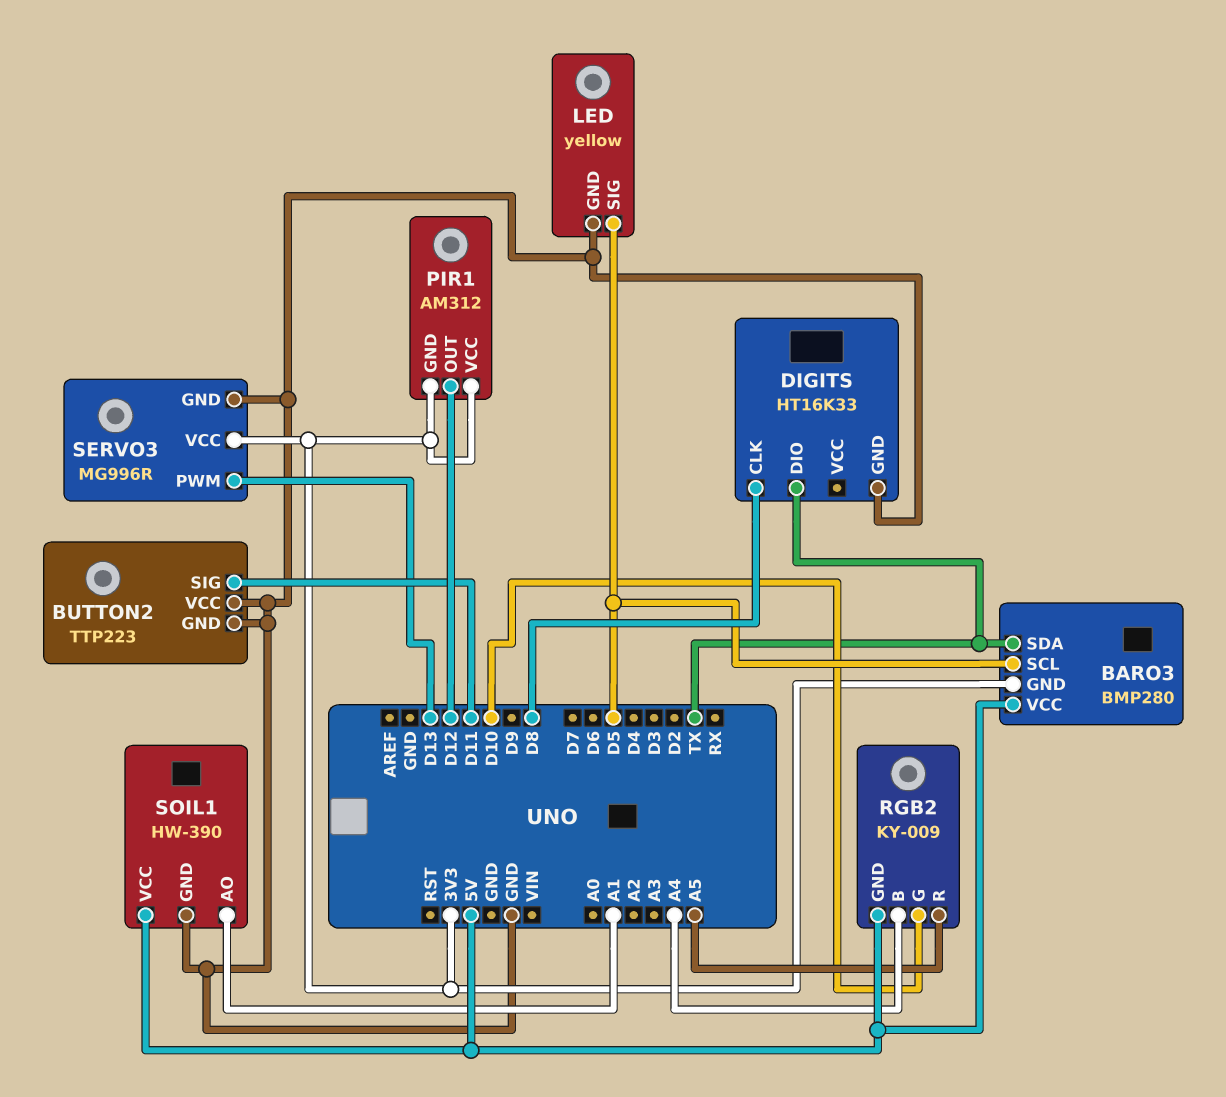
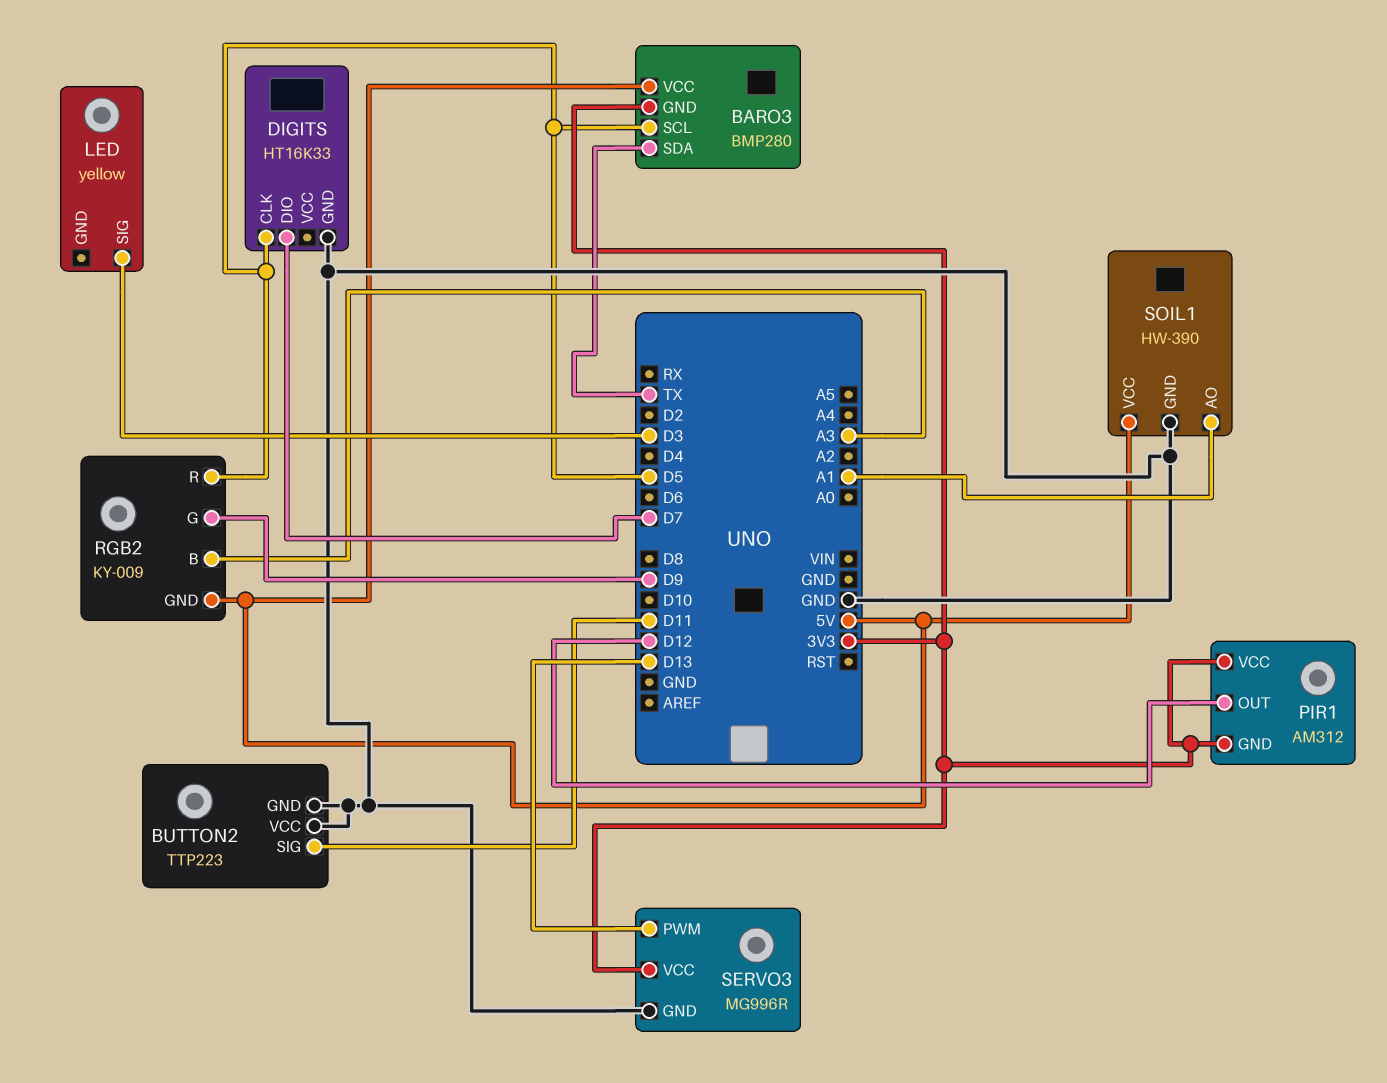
DIGITS pin CLK: D8 -> D5
DIGITS pin DIO: TX -> D7
LED pin GND: GND -> none
LED pin SIG: D5 -> D3
RGB2 pin B: A4 -> A3
RGB2 pin G: D10 -> D9
RGB2 pin R: A5 -> D5

